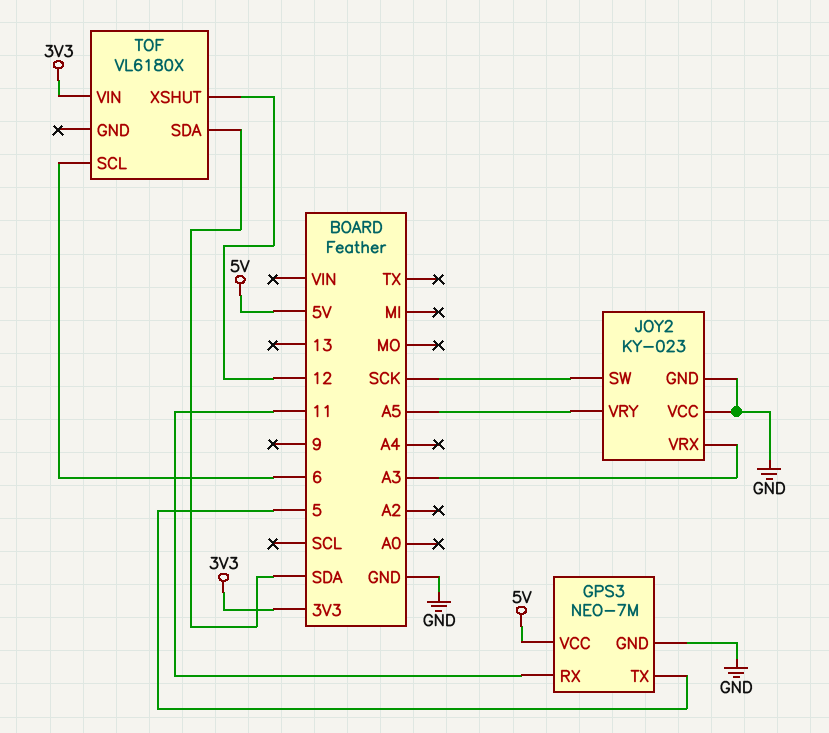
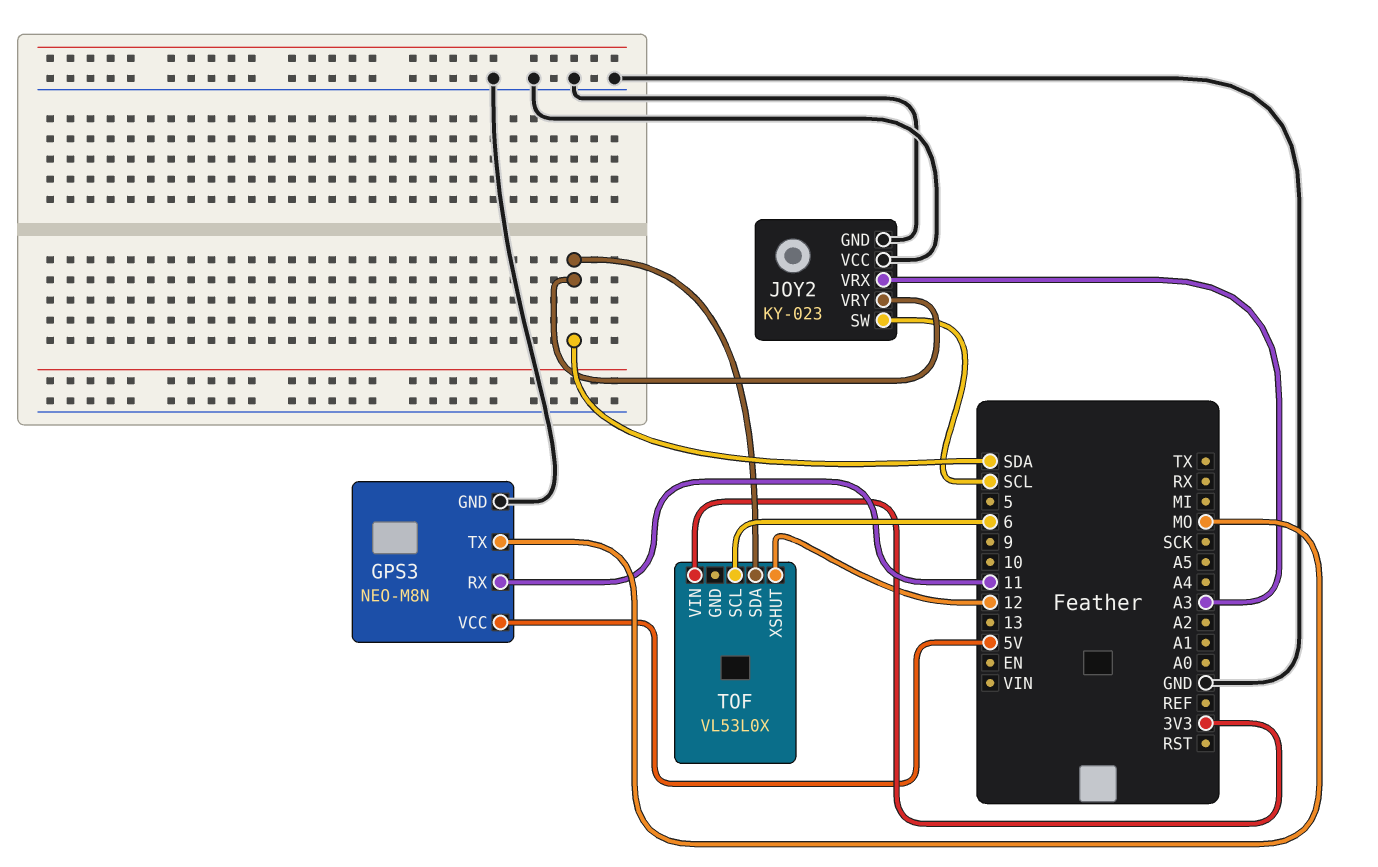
GPS3: NEO-7M -> NEO-M8N
GPS3 pin TX: 5 -> MO
JOY2 pin SW: SCK -> SCL
JOY2 pin VRY: A5 -> SDA
TOF: VL6180X -> VL53L0X

